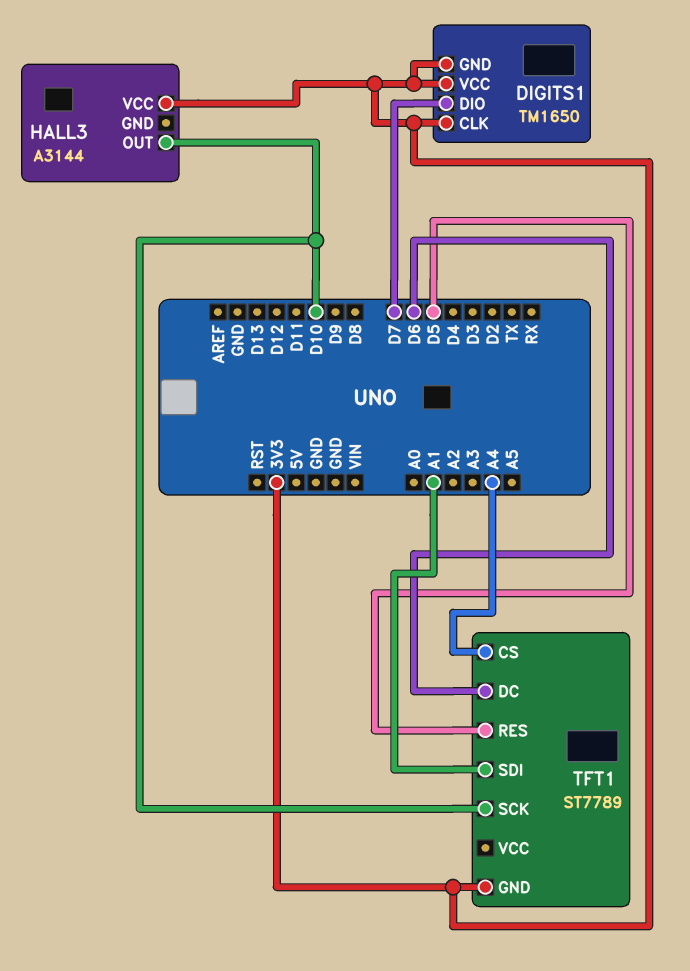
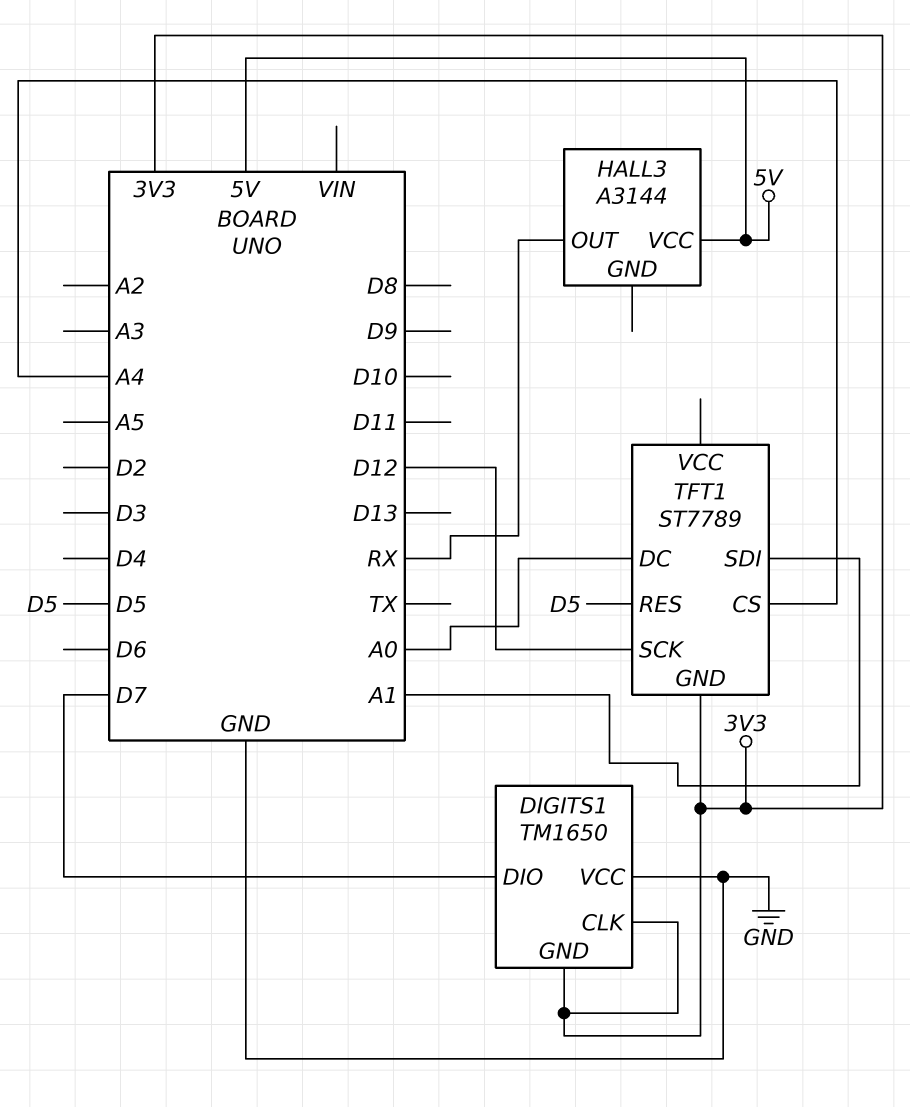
DIGITS1 pin VCC: 3V3 -> GND
HALL3 pin OUT: D10 -> RX
HALL3 pin VCC: 3V3 -> 5V
TFT1 pin DC: D6 -> A0
TFT1 pin SCK: D10 -> D12

